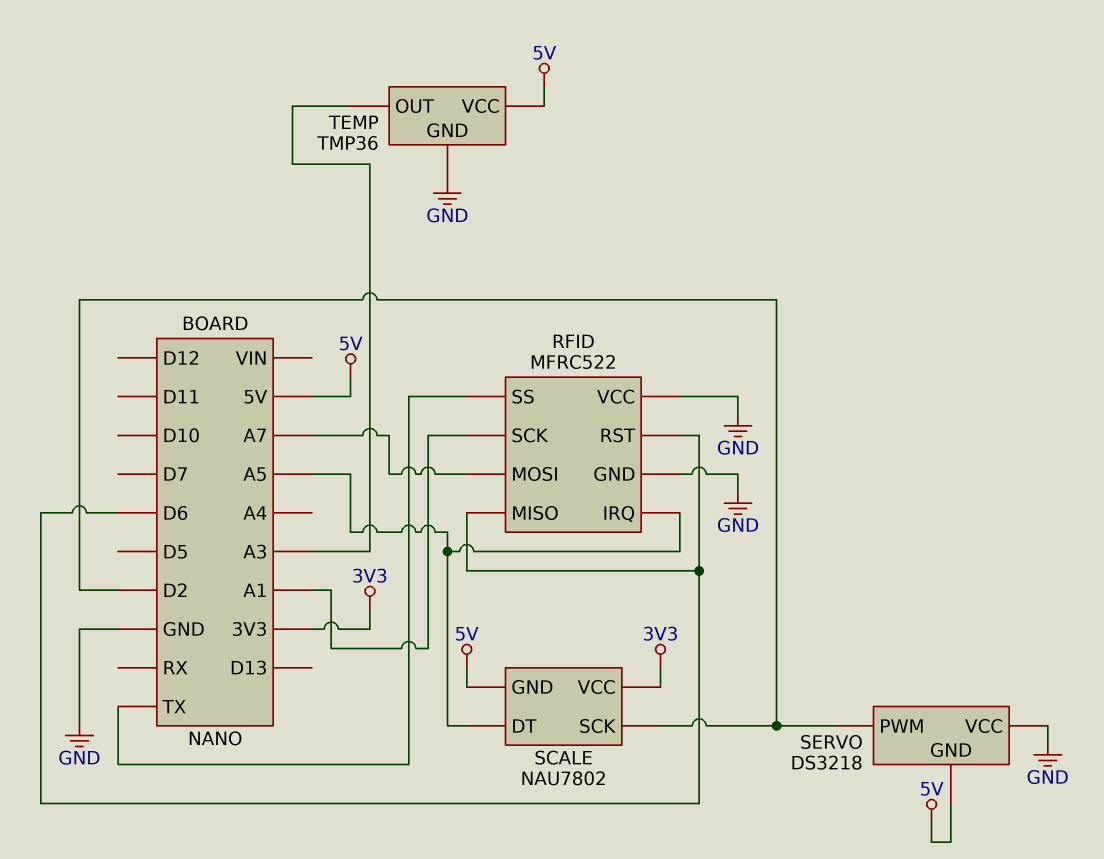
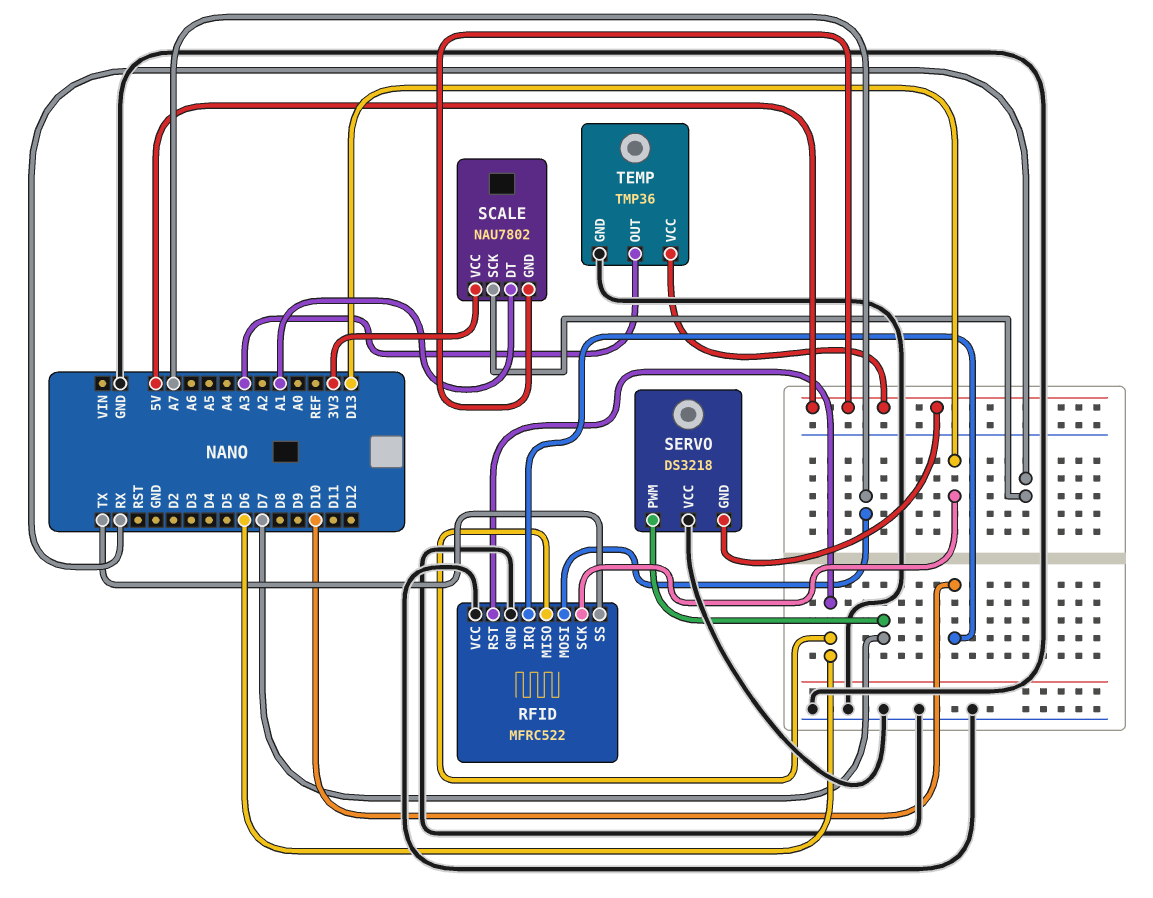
RFID pin IRQ: A5 -> D10
RFID pin SCK: A1 -> D13
SCALE pin DT: A5 -> A1
SCALE pin SCK: D2 -> RX
SERVO pin PWM: D2 -> D7

